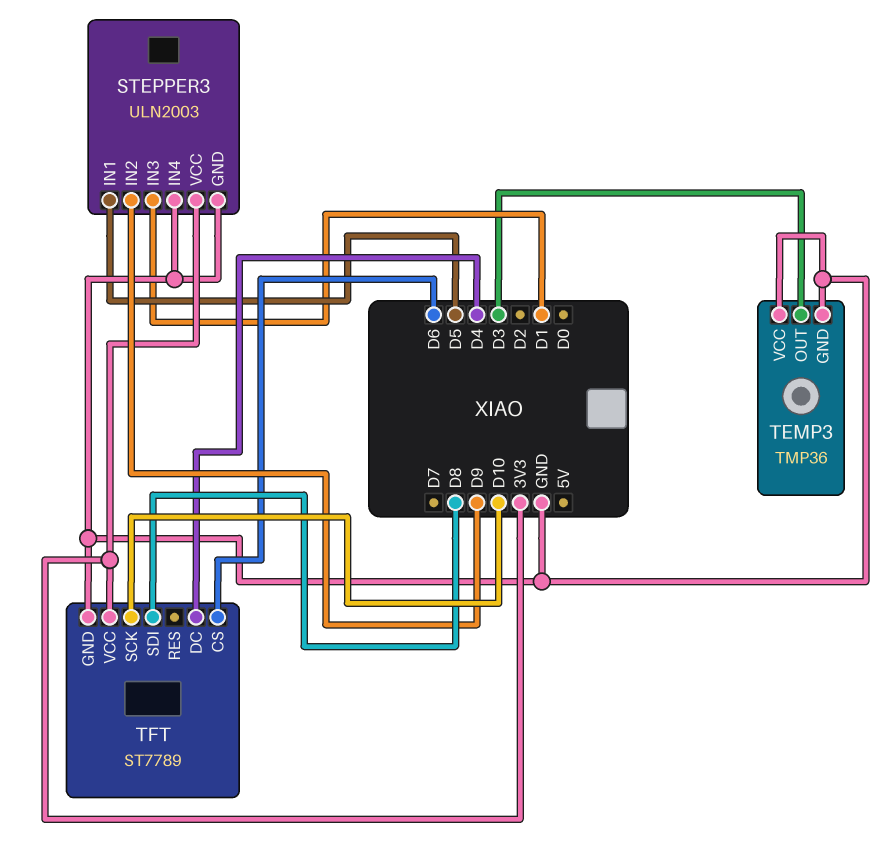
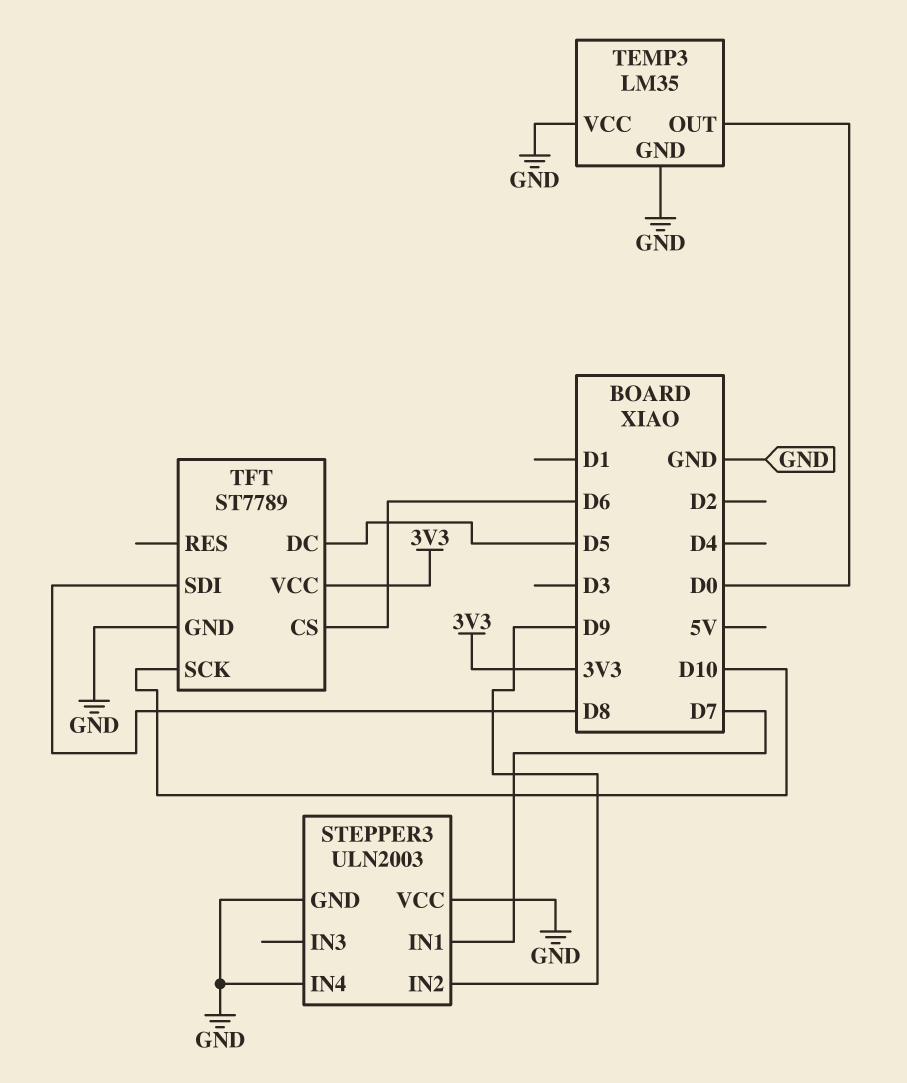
STEPPER3 pin IN1: D5 -> D7
STEPPER3 pin IN3: D1 -> none
STEPPER3 pin VCC: 3V3 -> GND
TEMP3: TMP36 -> LM35
TEMP3 pin OUT: D3 -> D0
TFT pin DC: D4 -> D5

